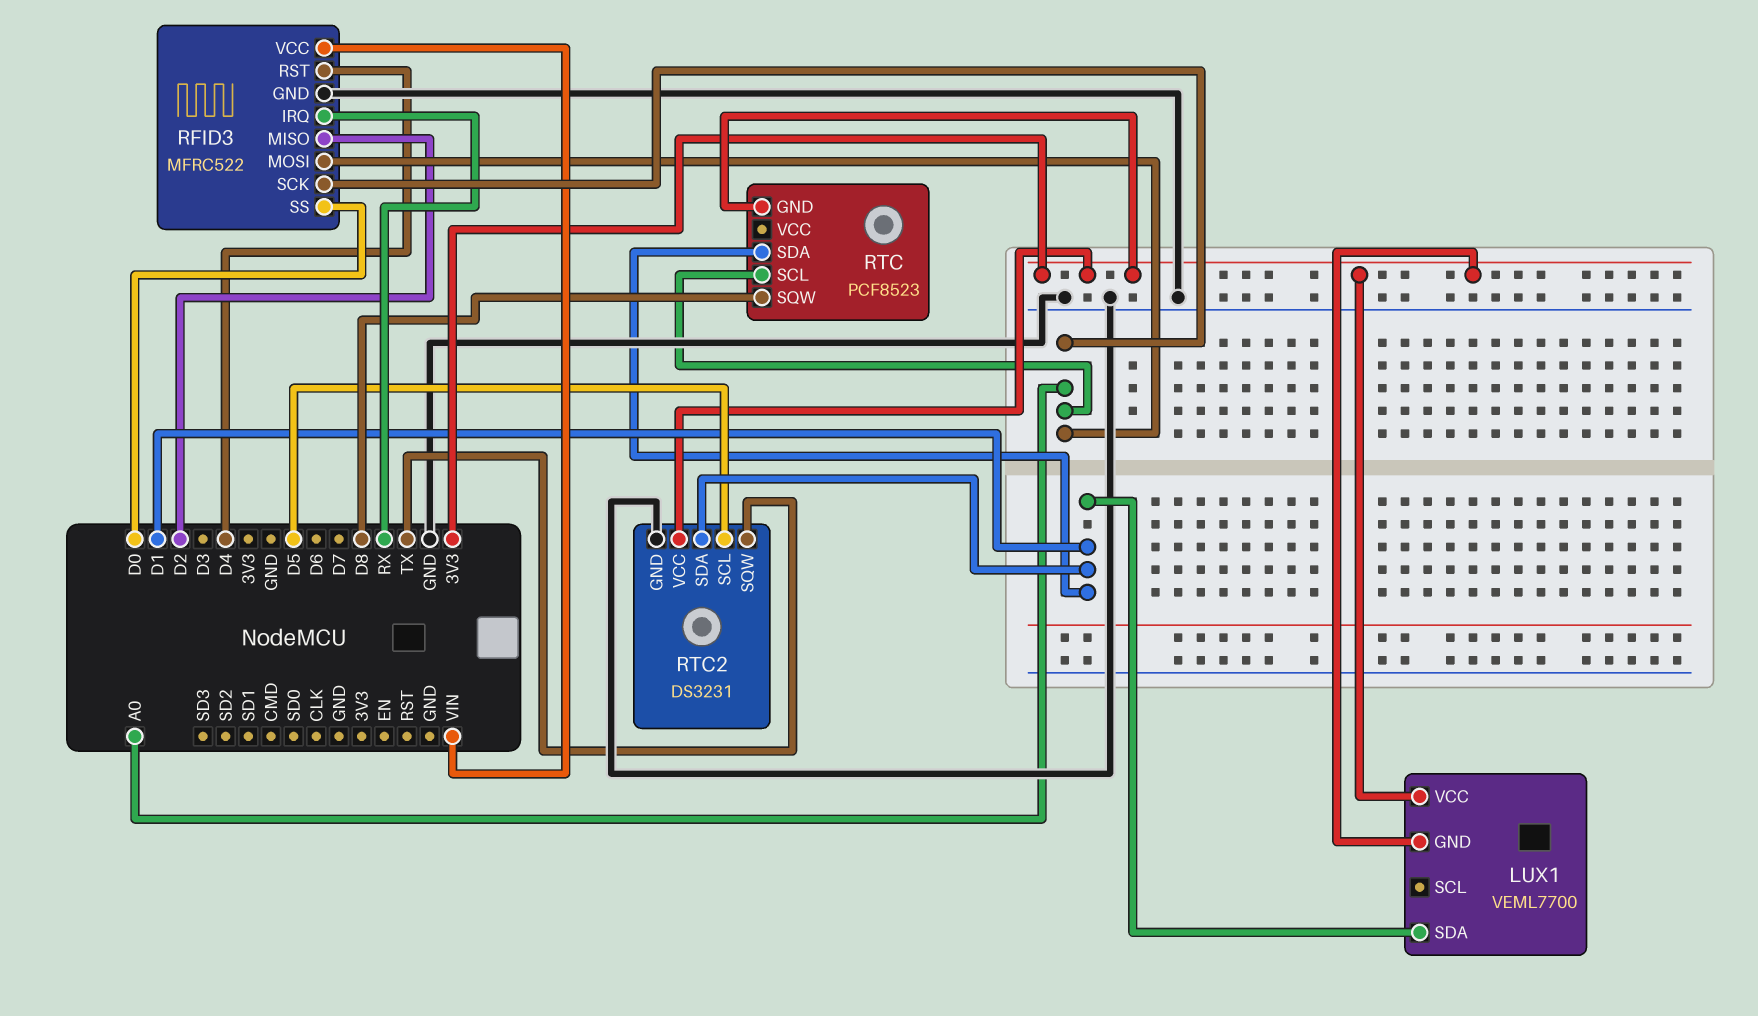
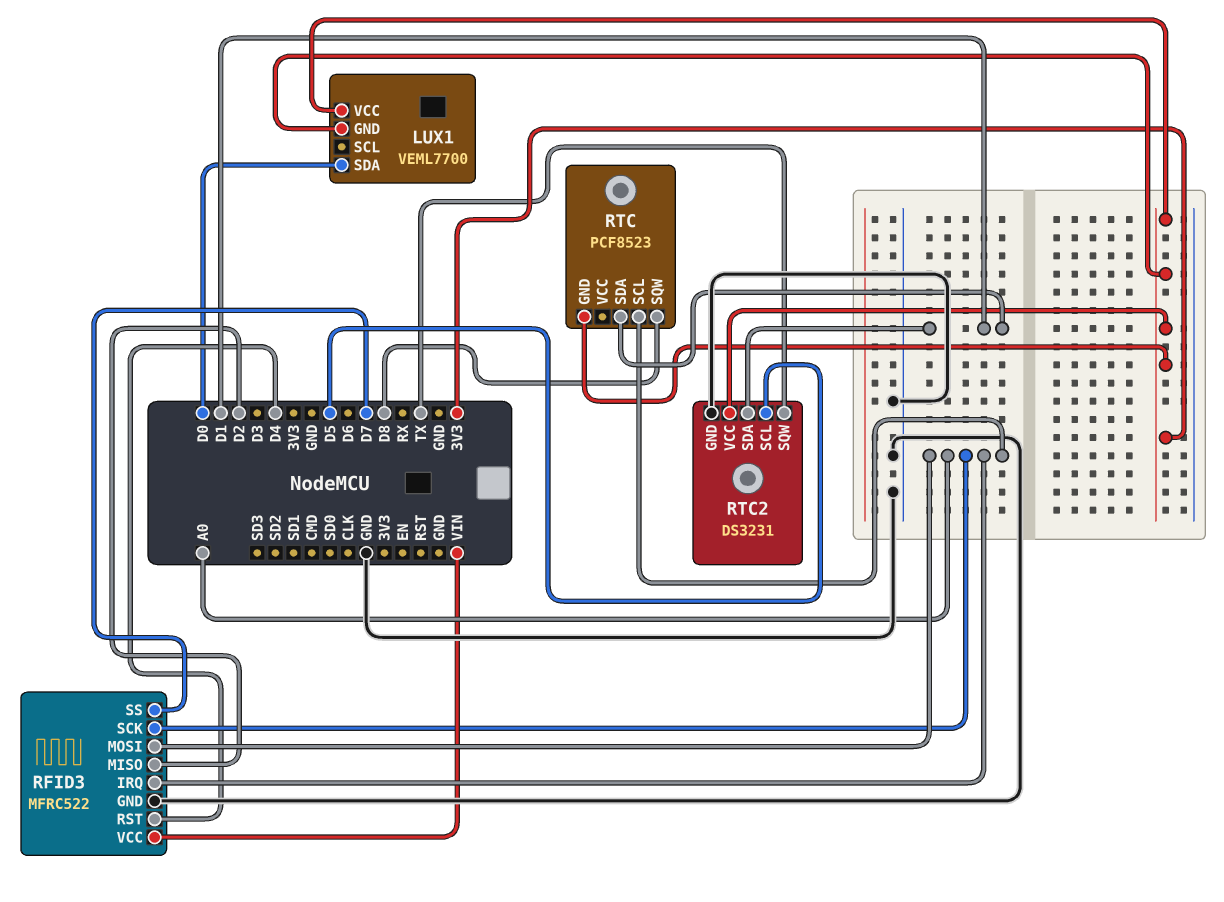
LUX1 pin SDA: D1 -> D0
RFID3 pin IRQ: RX -> A0
RFID3 pin SS: D0 -> D7

